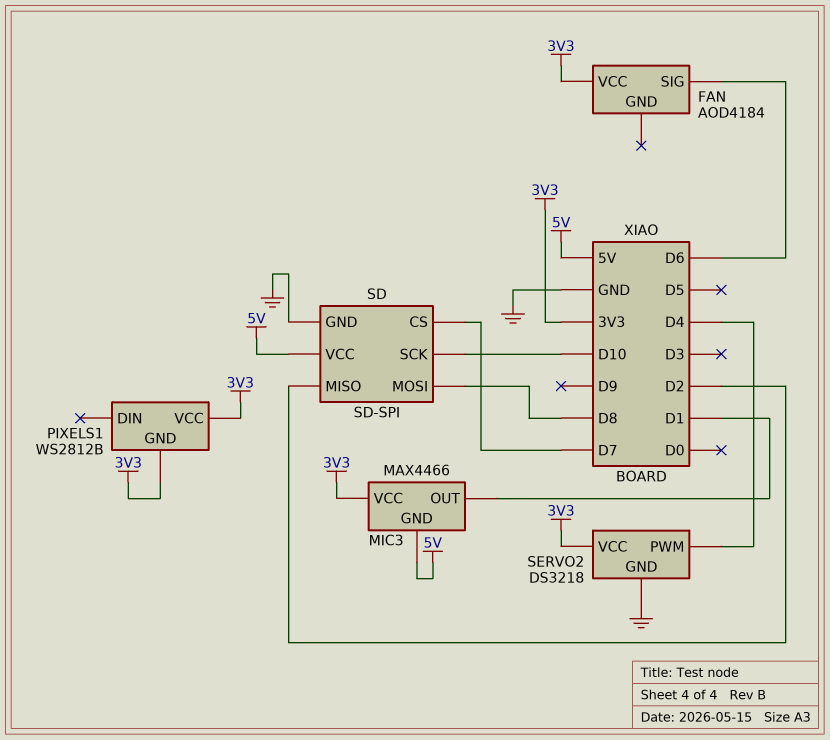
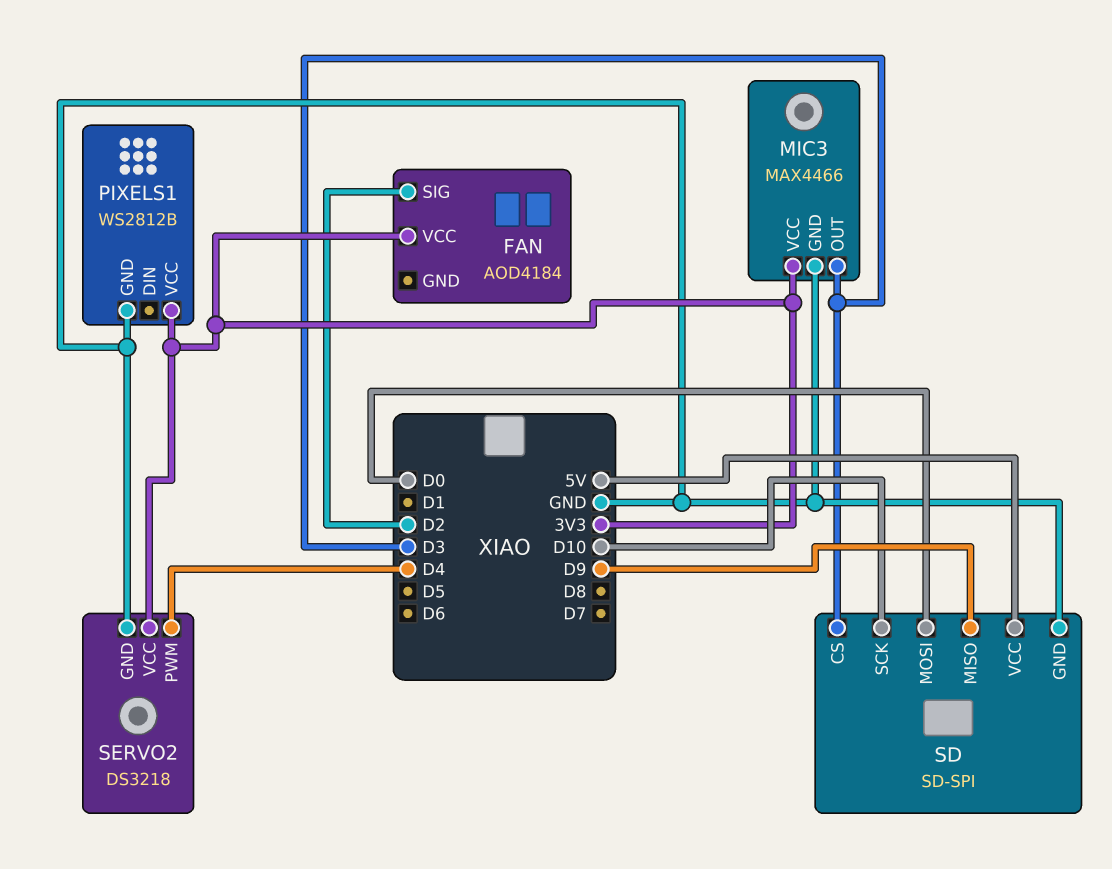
FAN pin SIG: D6 -> D2
MIC3 pin GND: 5V -> GND
MIC3 pin OUT: D1 -> D3
PIXELS1 pin GND: 3V3 -> GND
SD pin CS: D7 -> D3
SD pin MISO: D2 -> D9
SD pin MOSI: D8 -> D0

